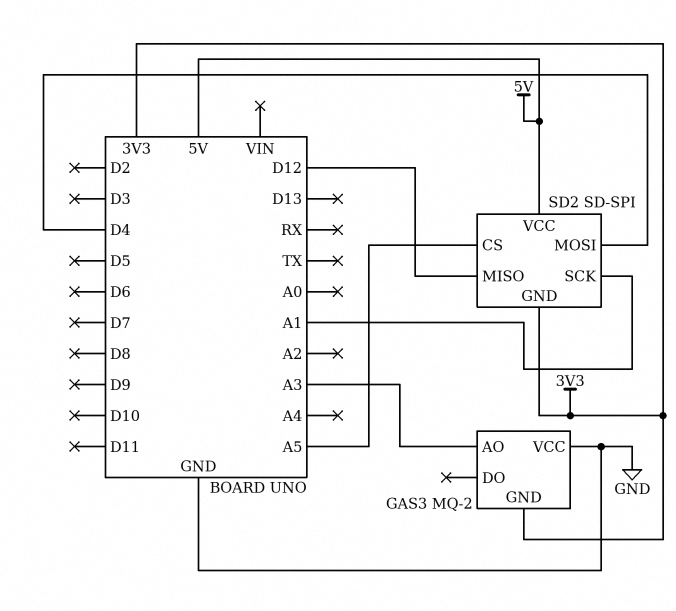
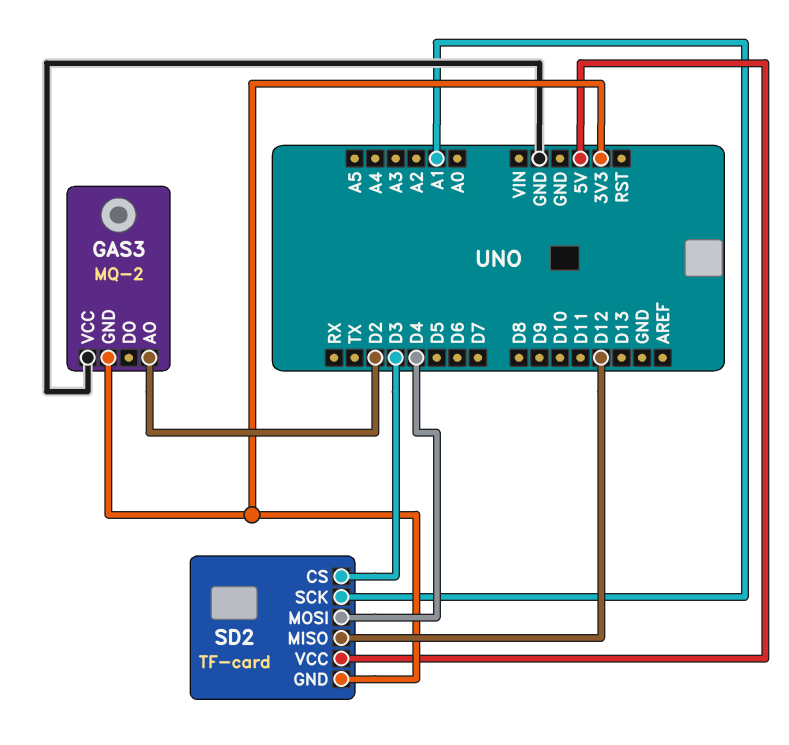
GAS3 pin AO: A3 -> D2
SD2: SD-SPI -> TF-card
SD2 pin CS: A5 -> D3

